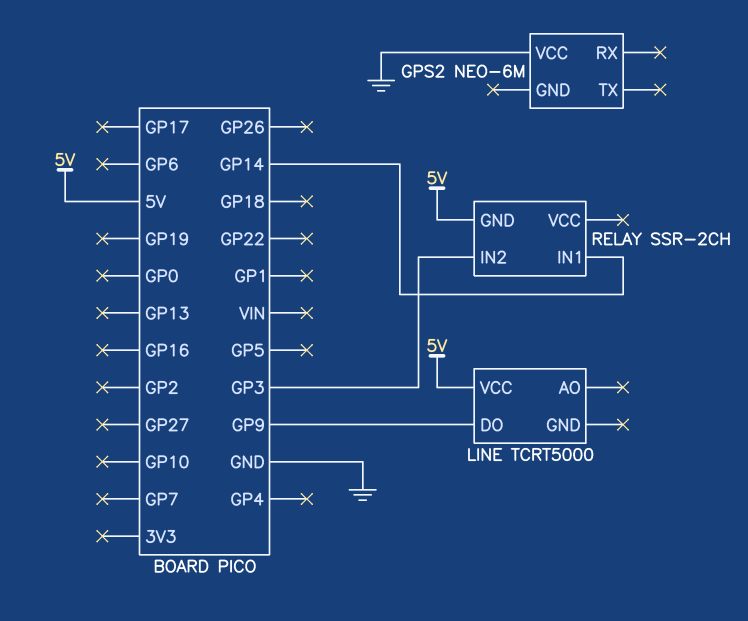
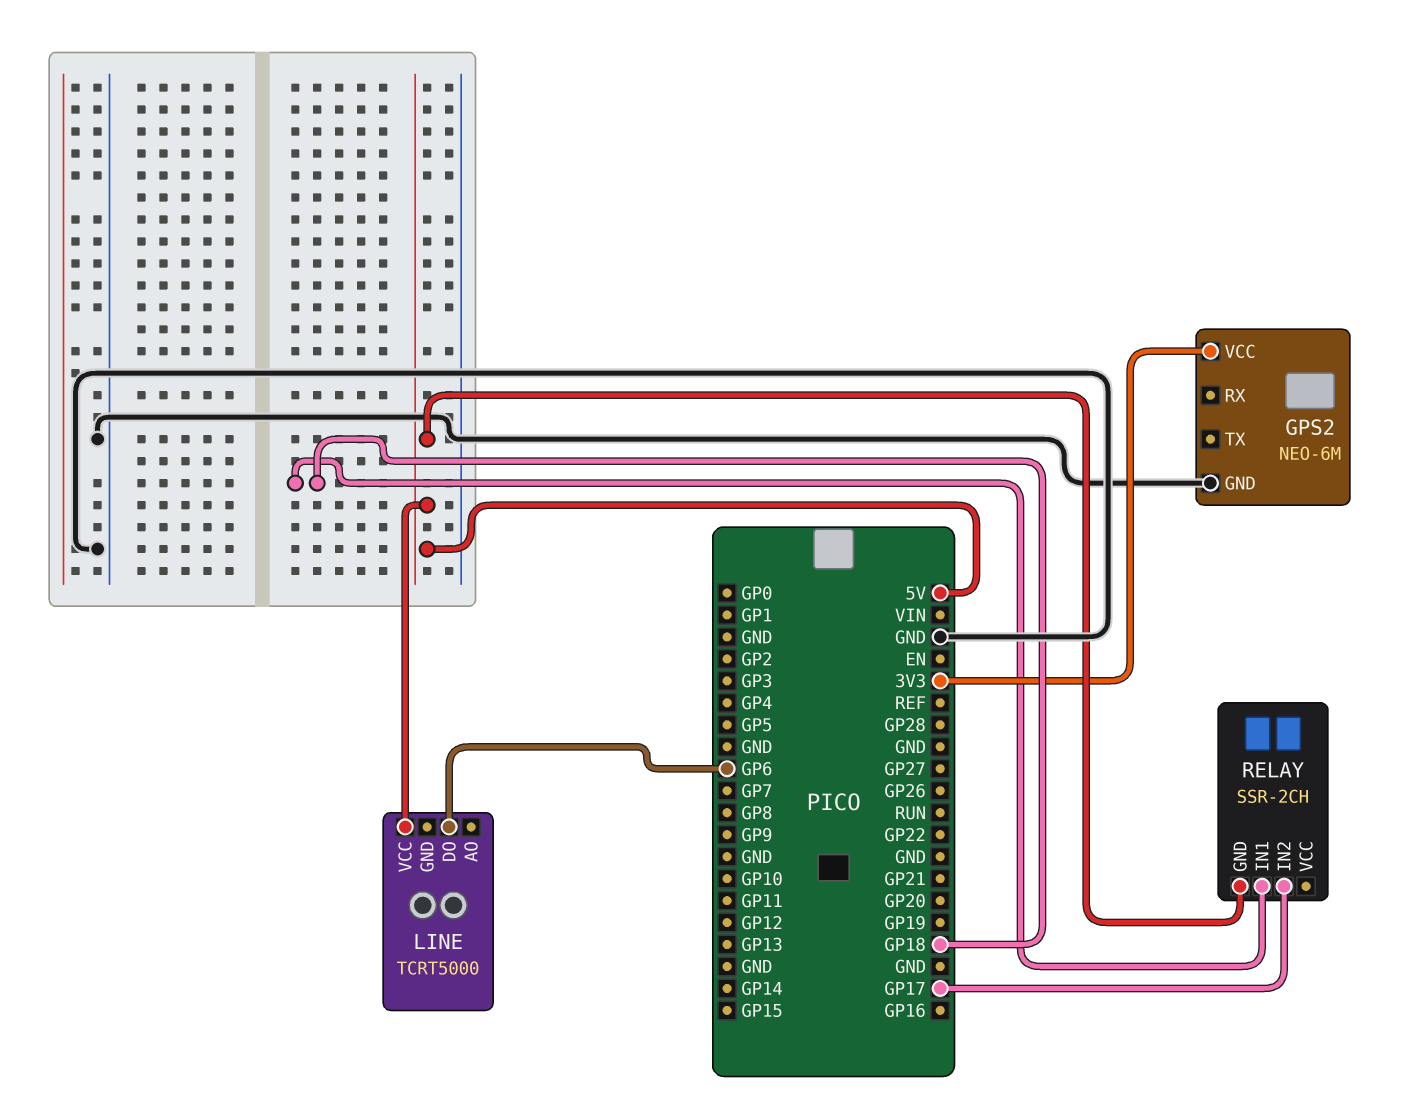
GPS2 pin GND: none -> GND
GPS2 pin VCC: GND -> 3V3
LINE pin DO: GP9 -> GP6
RELAY pin IN1: GP14 -> GP18
RELAY pin IN2: GP3 -> GP17

